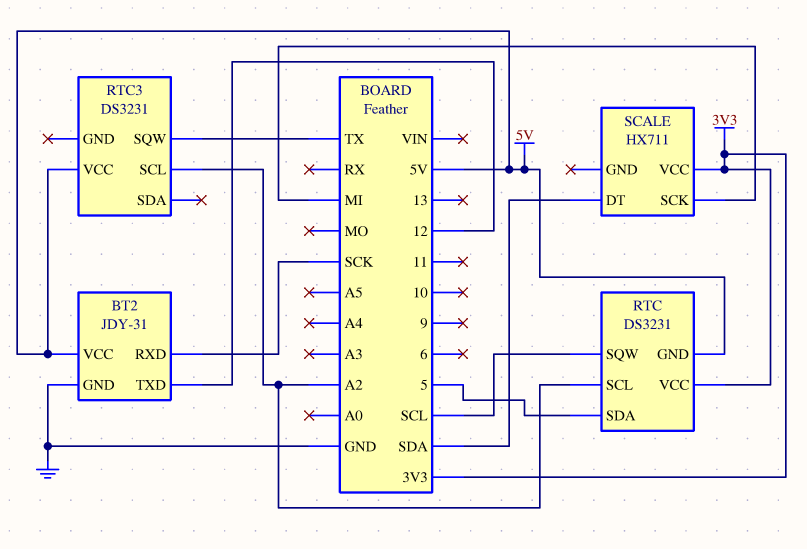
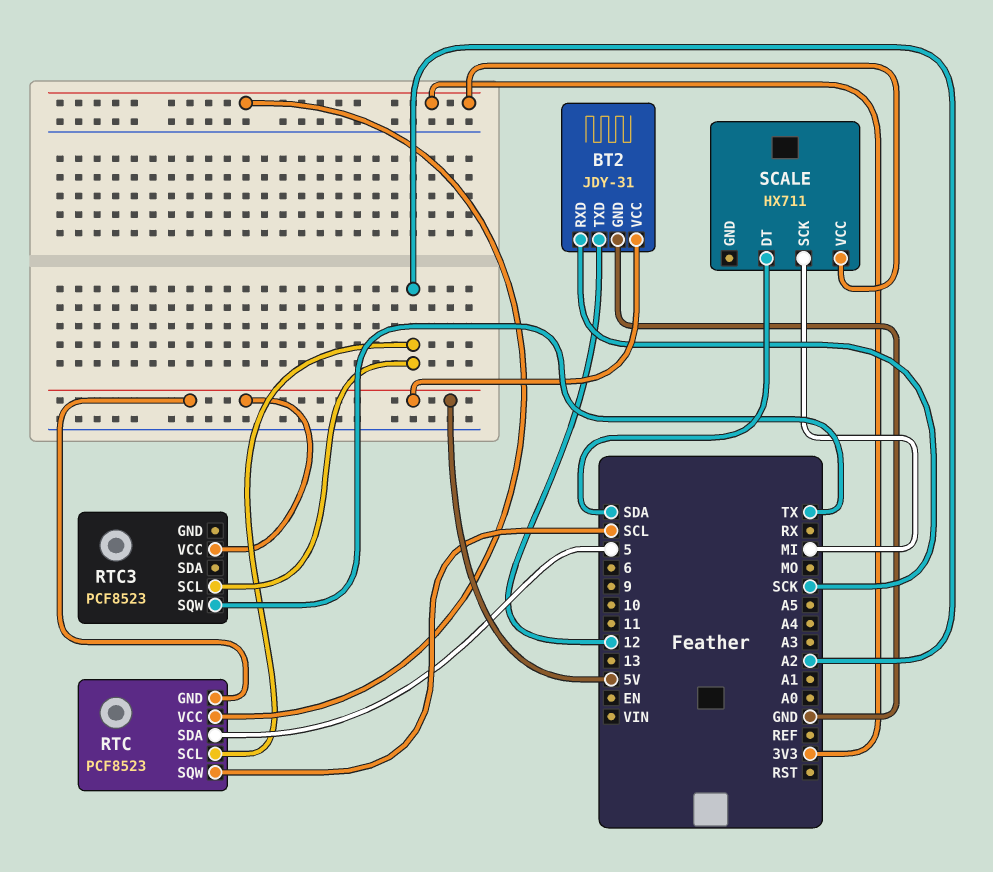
RTC: DS3231 -> PCF8523
RTC3: DS3231 -> PCF8523

